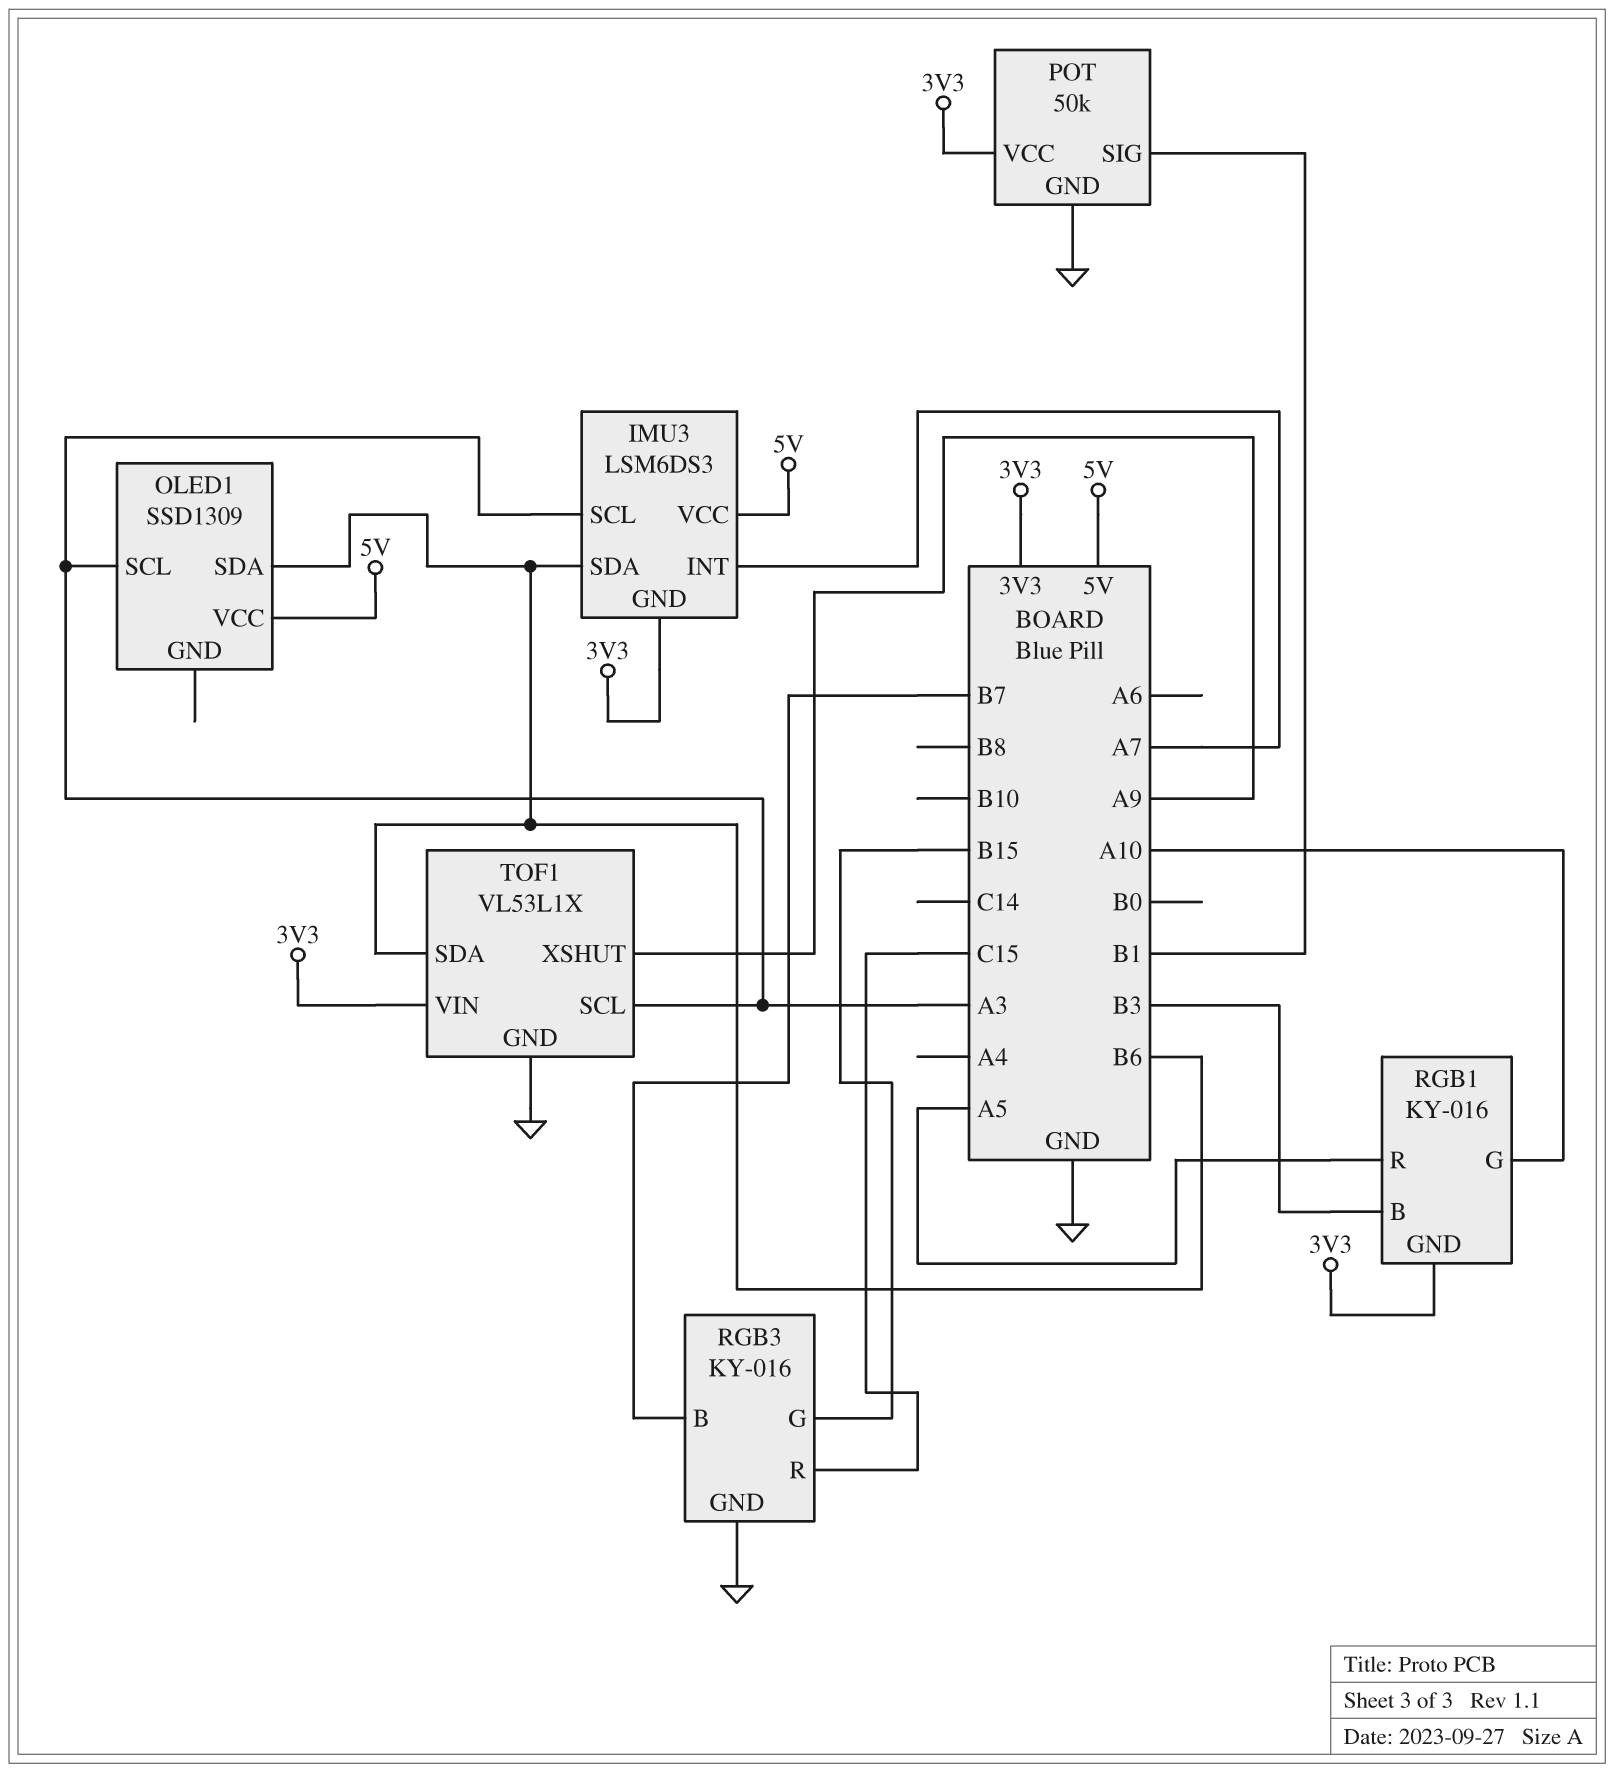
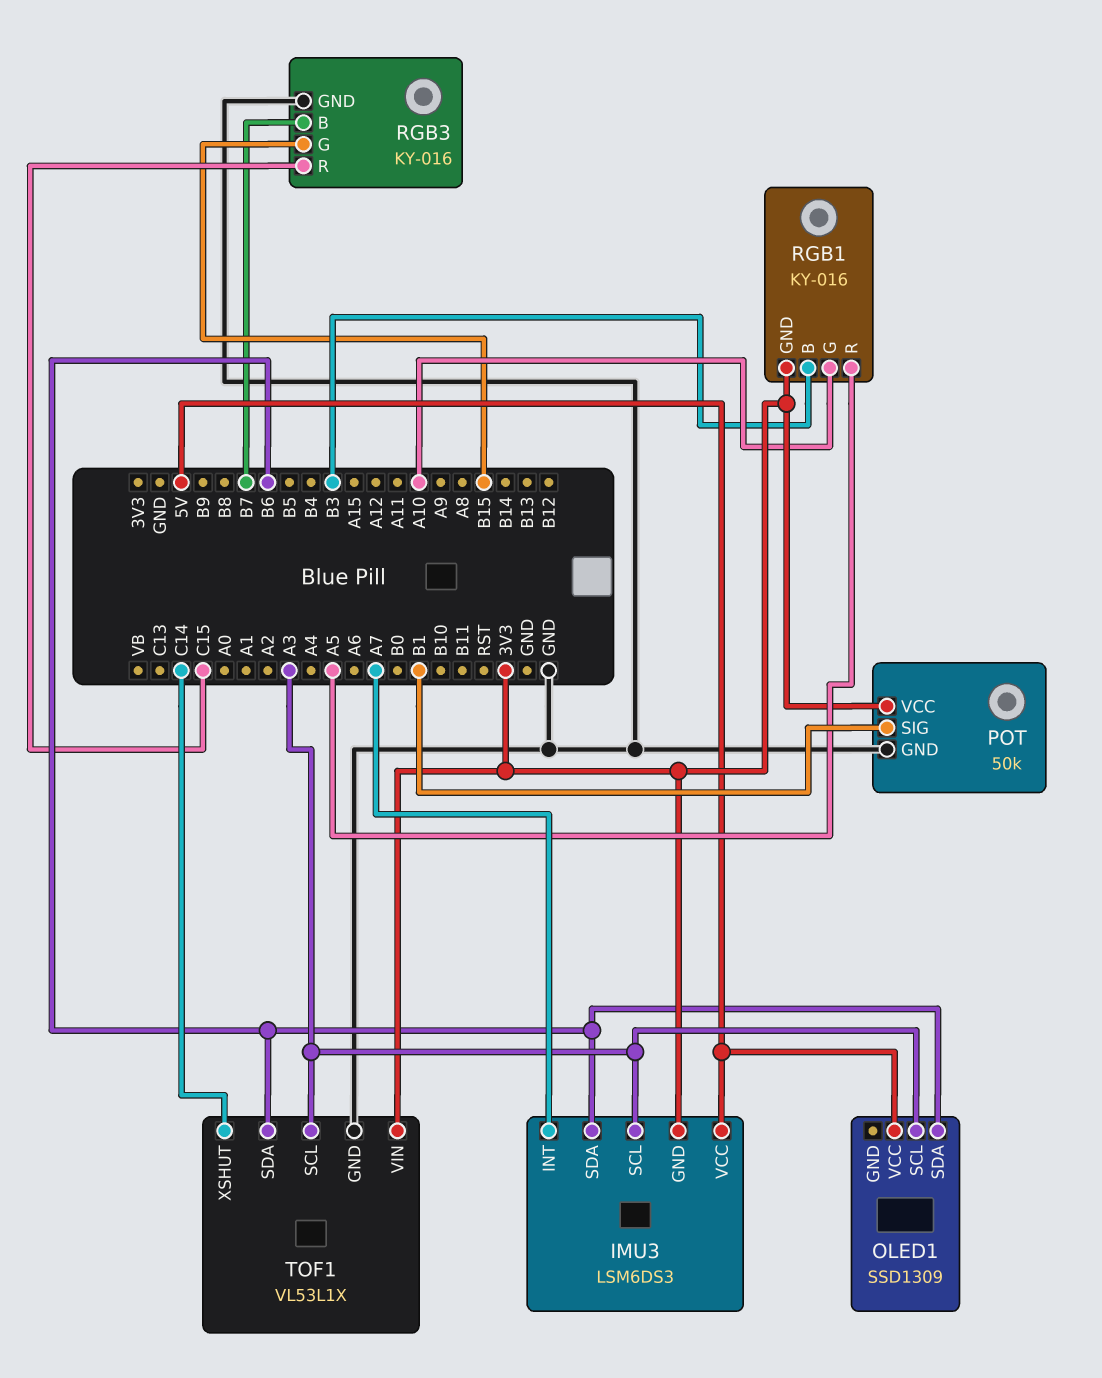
TOF1 pin XSHUT: A9 -> C14

